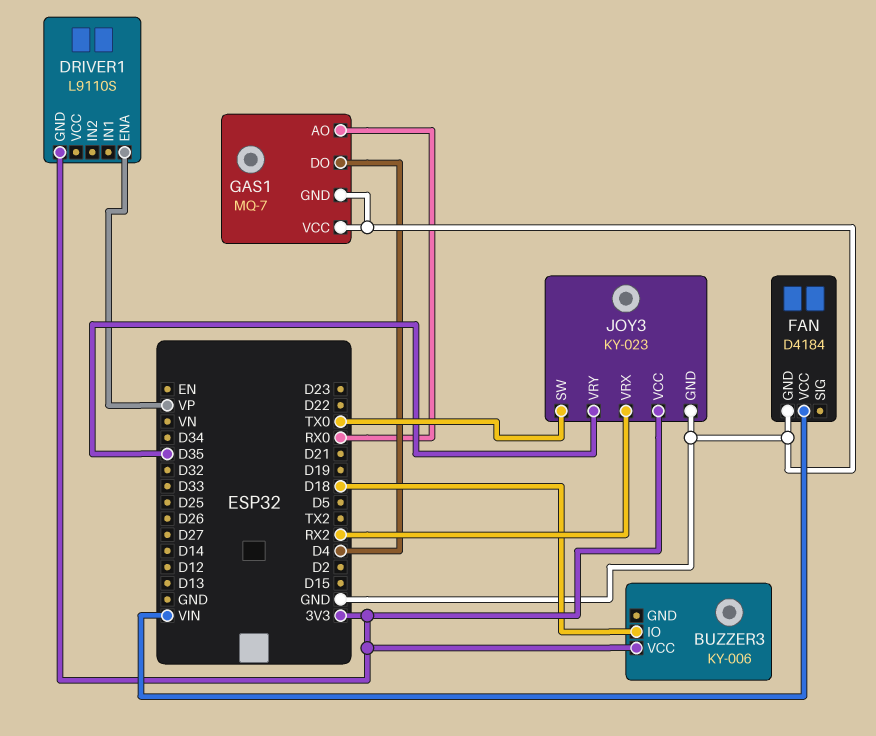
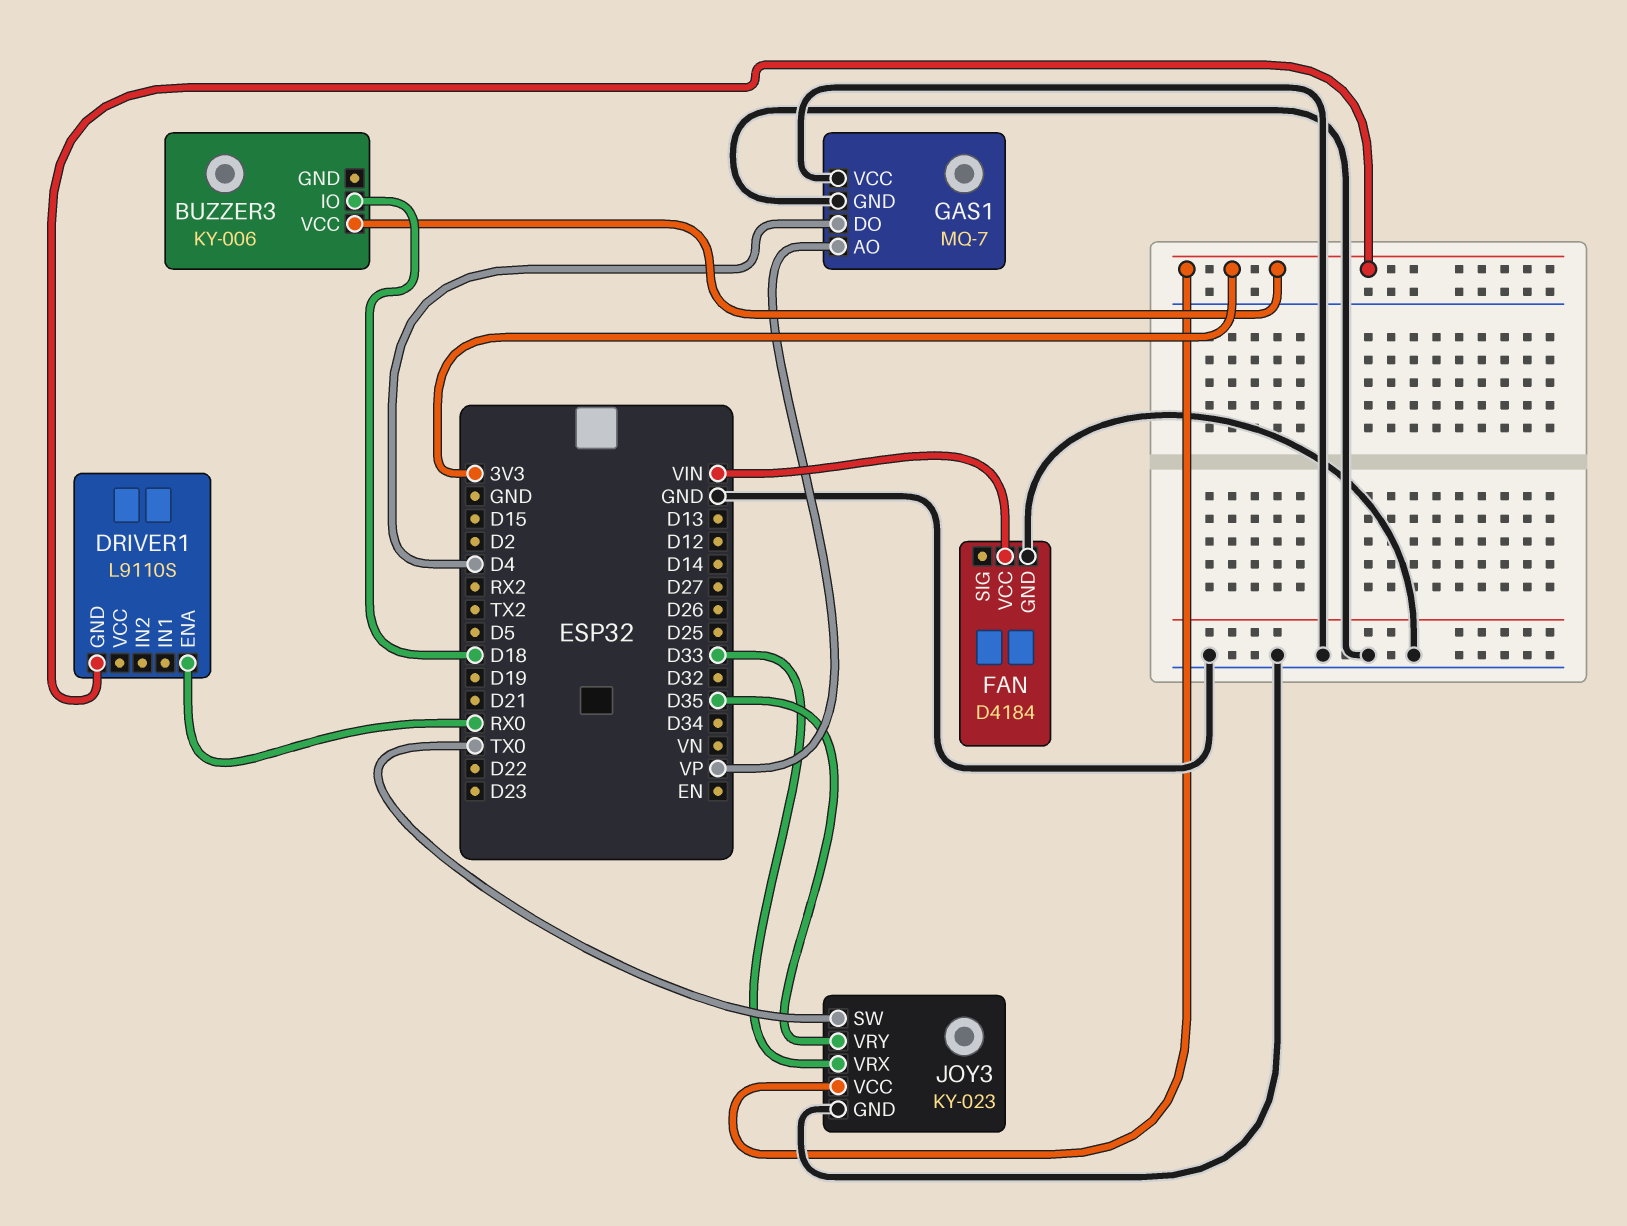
DRIVER1 pin ENA: VP -> RX0
GAS1 pin AO: RX0 -> VP
JOY3 pin VRX: RX2 -> D33

